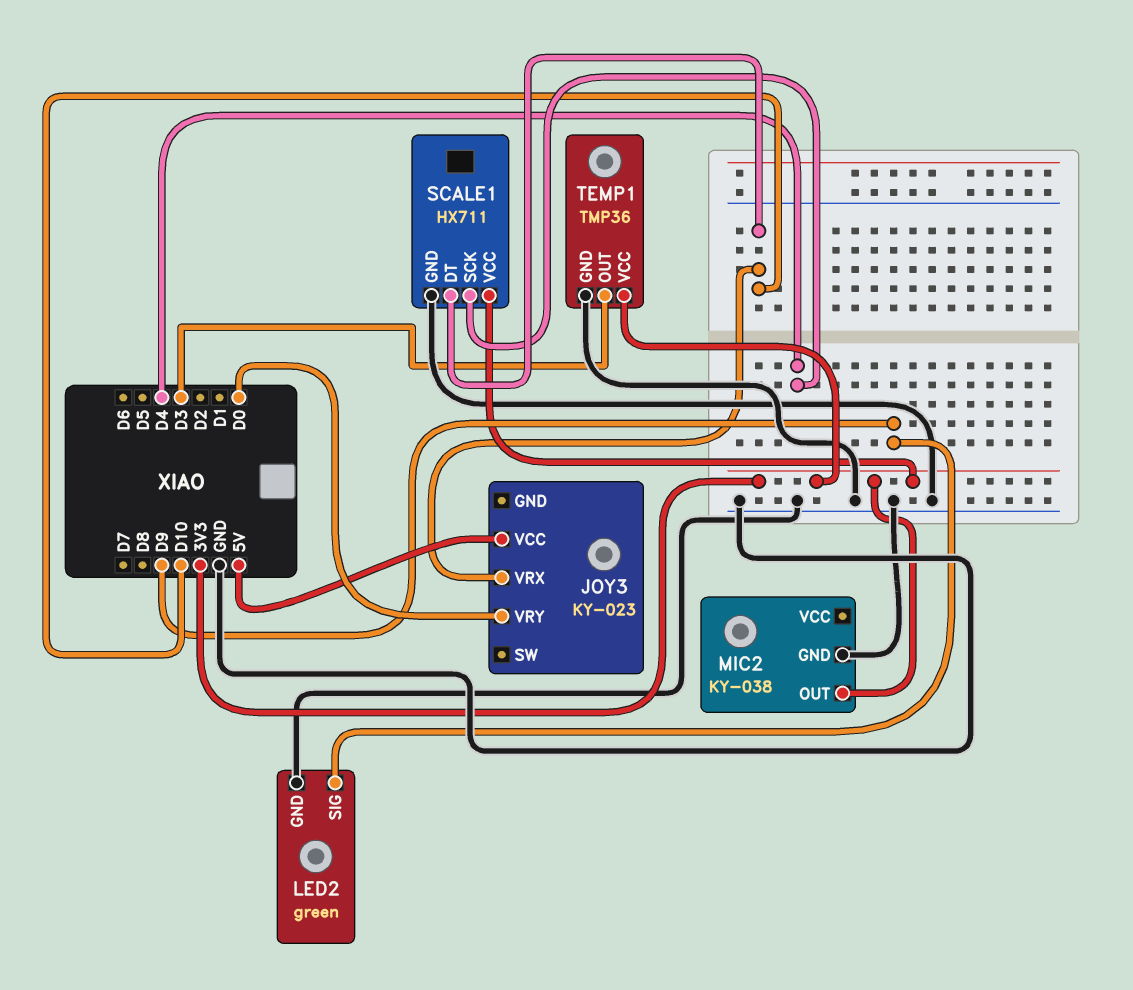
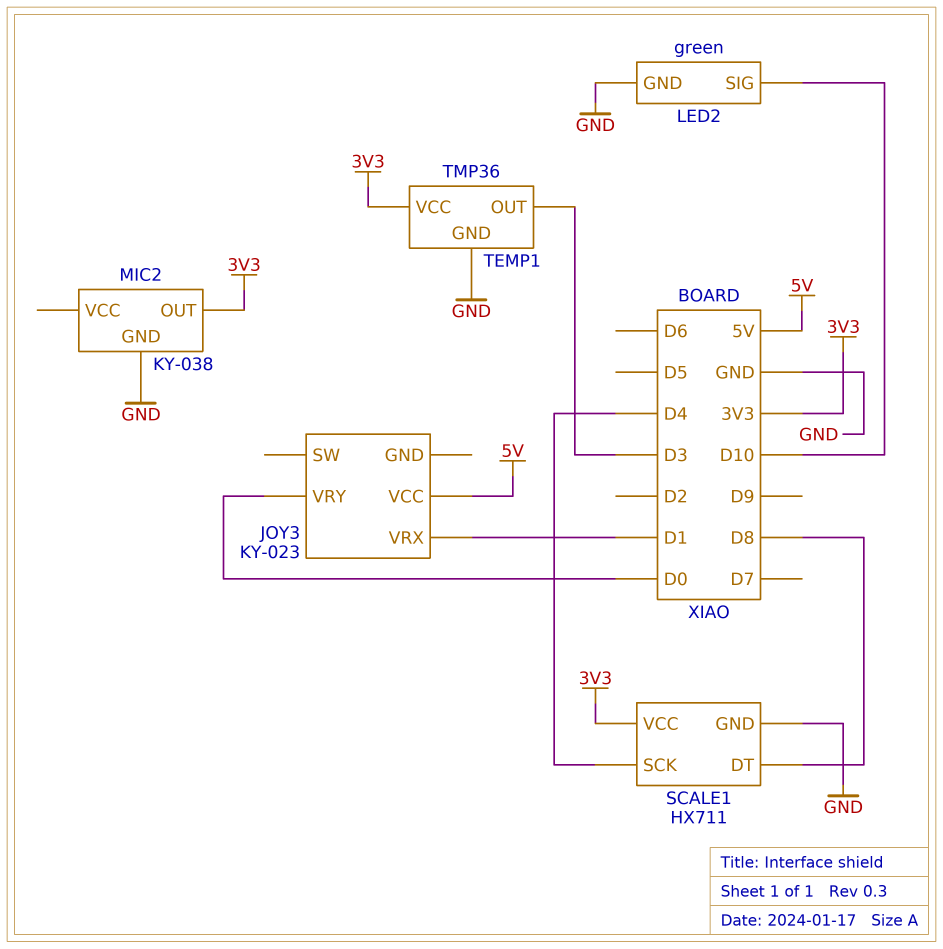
JOY3 pin VRX: D10 -> D1
LED2 pin SIG: D9 -> D10
SCALE1 pin DT: D10 -> D8

